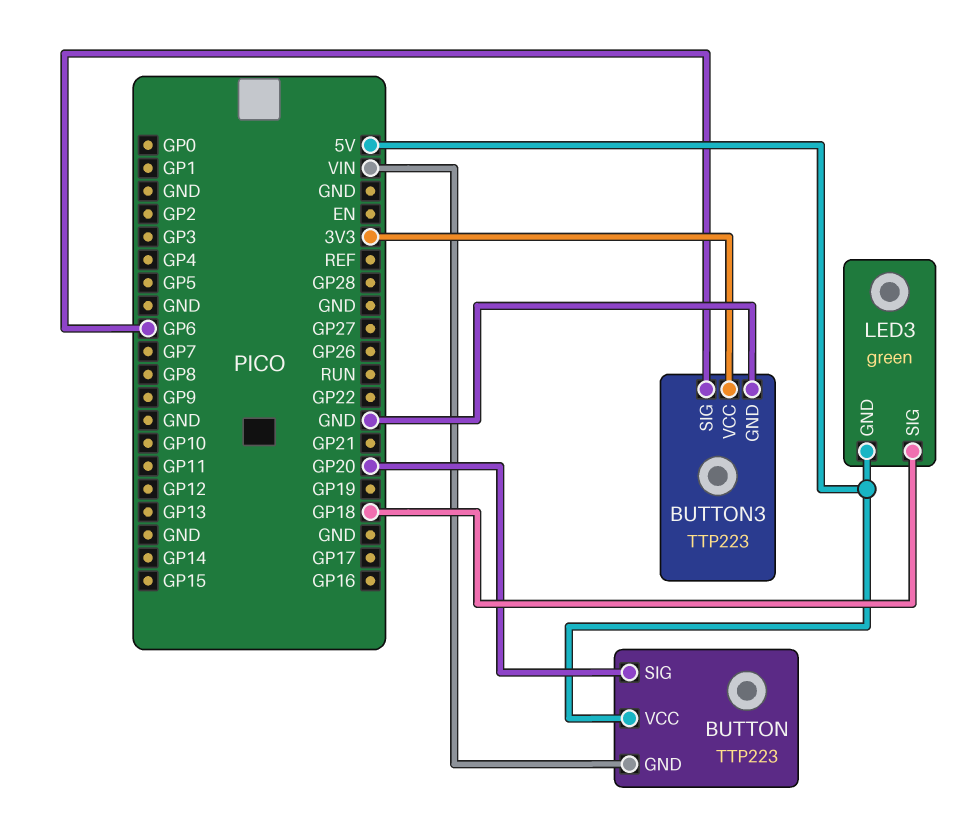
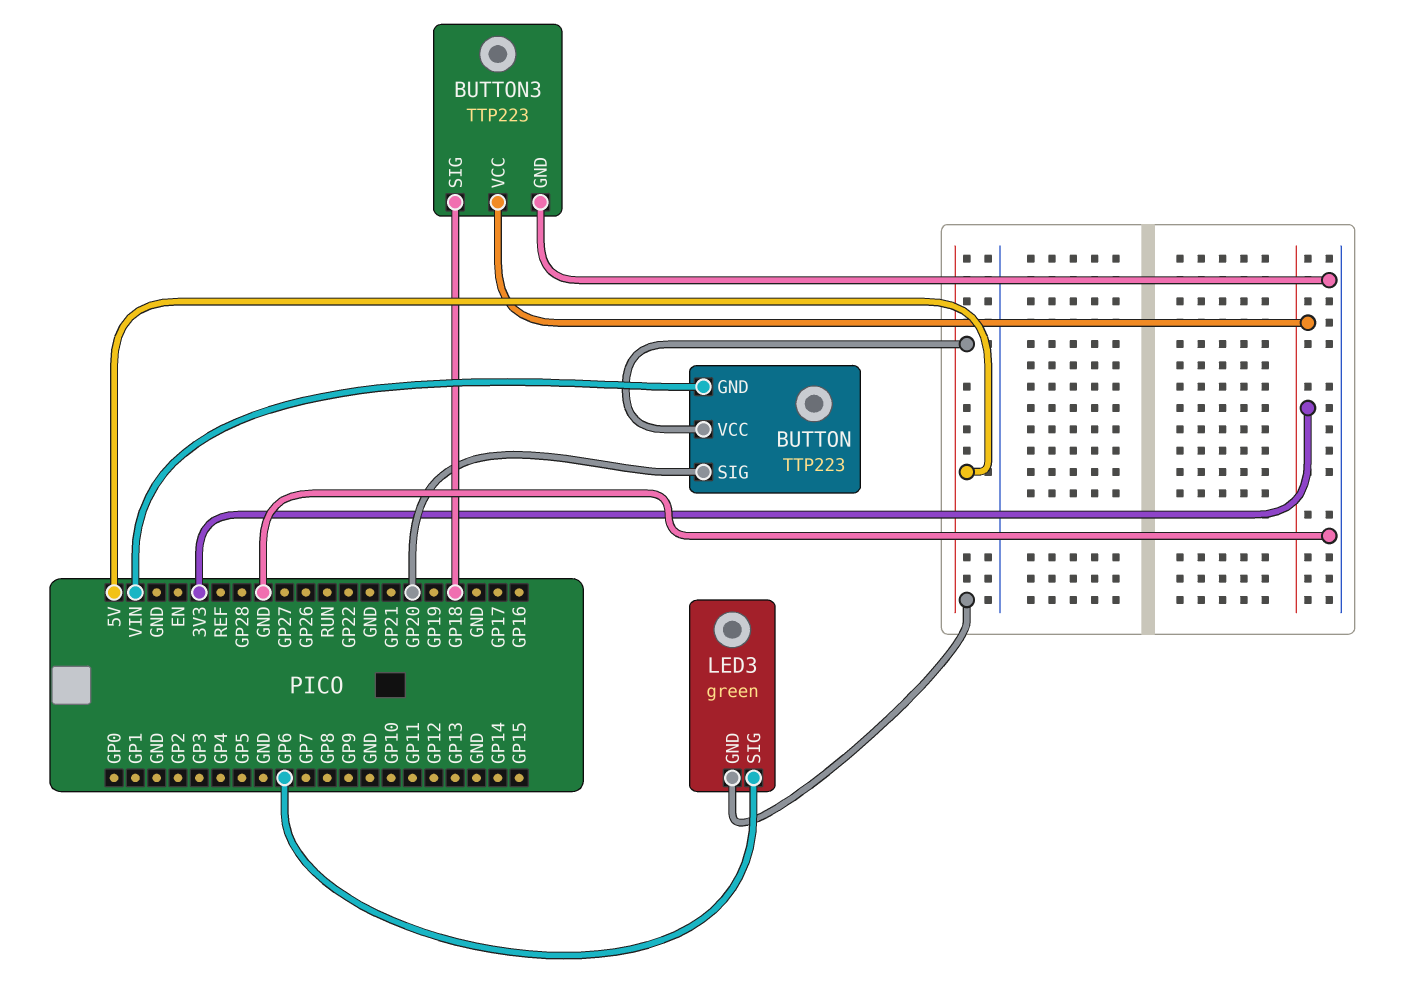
BUTTON3 pin SIG: GP6 -> GP18
LED3 pin SIG: GP18 -> GP6

